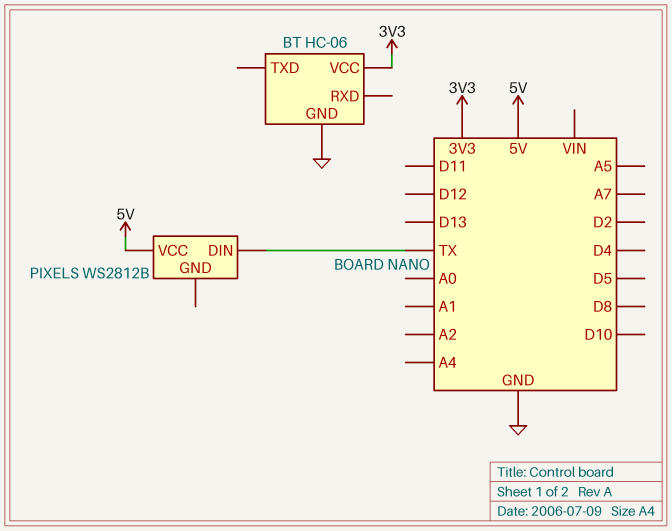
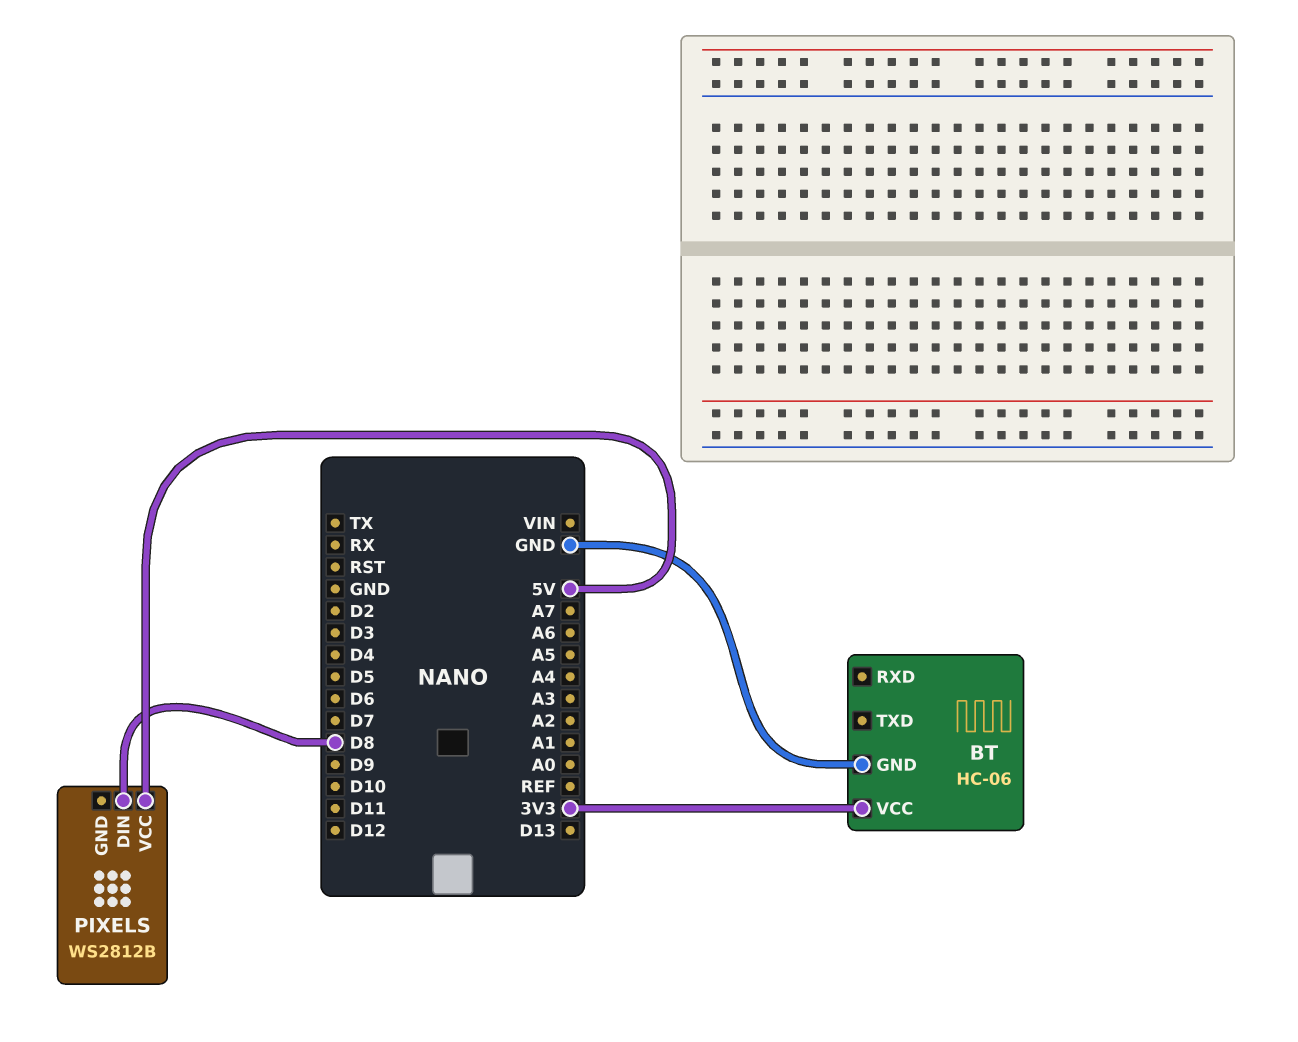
PIXELS pin DIN: TX -> D8

